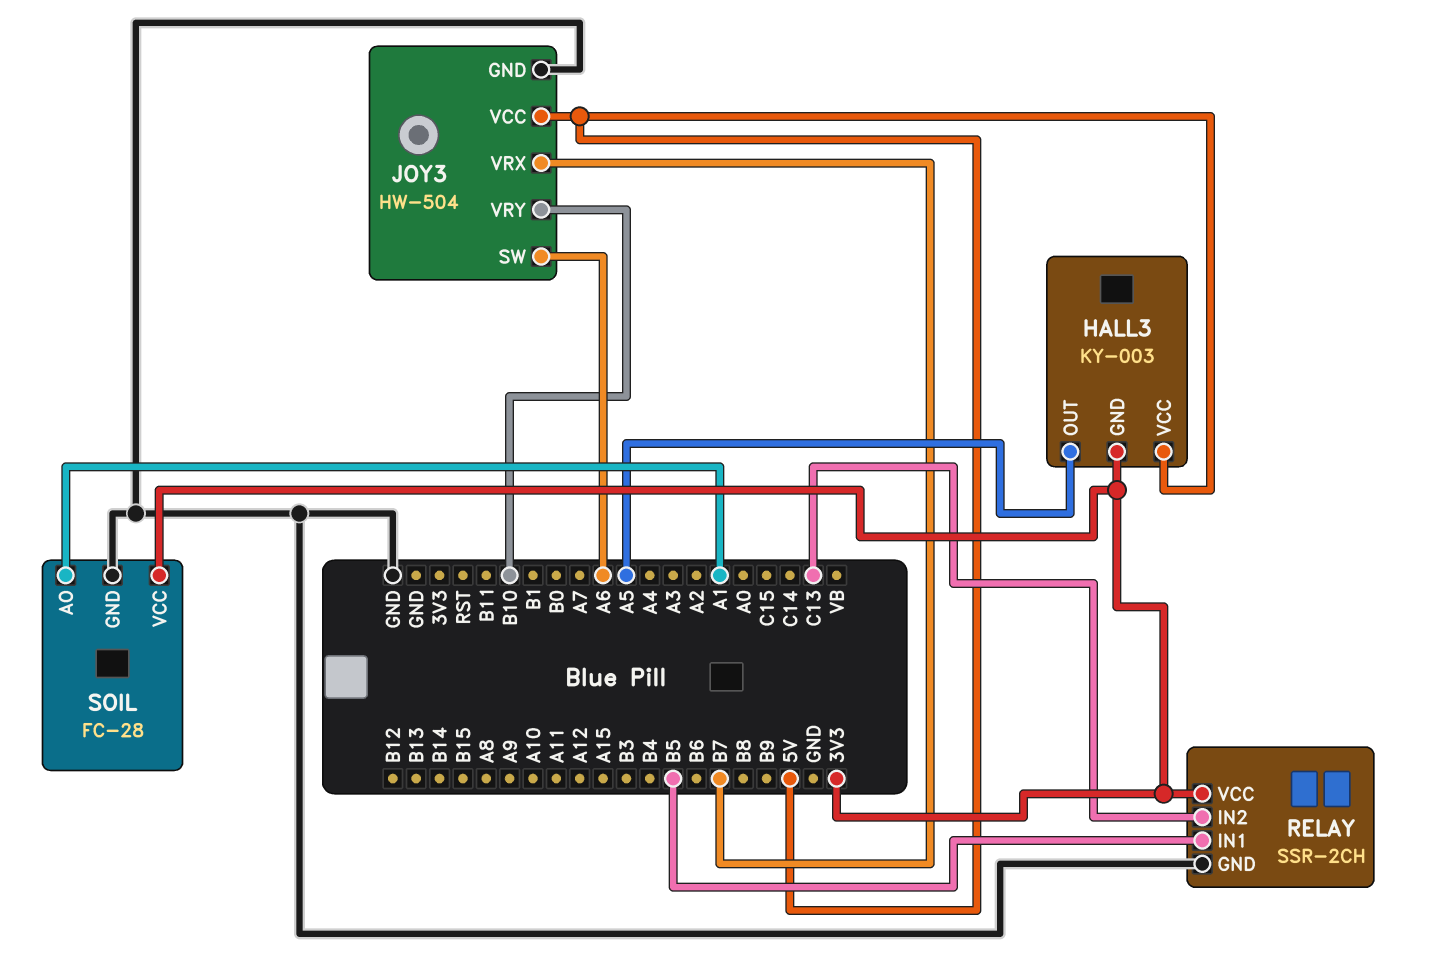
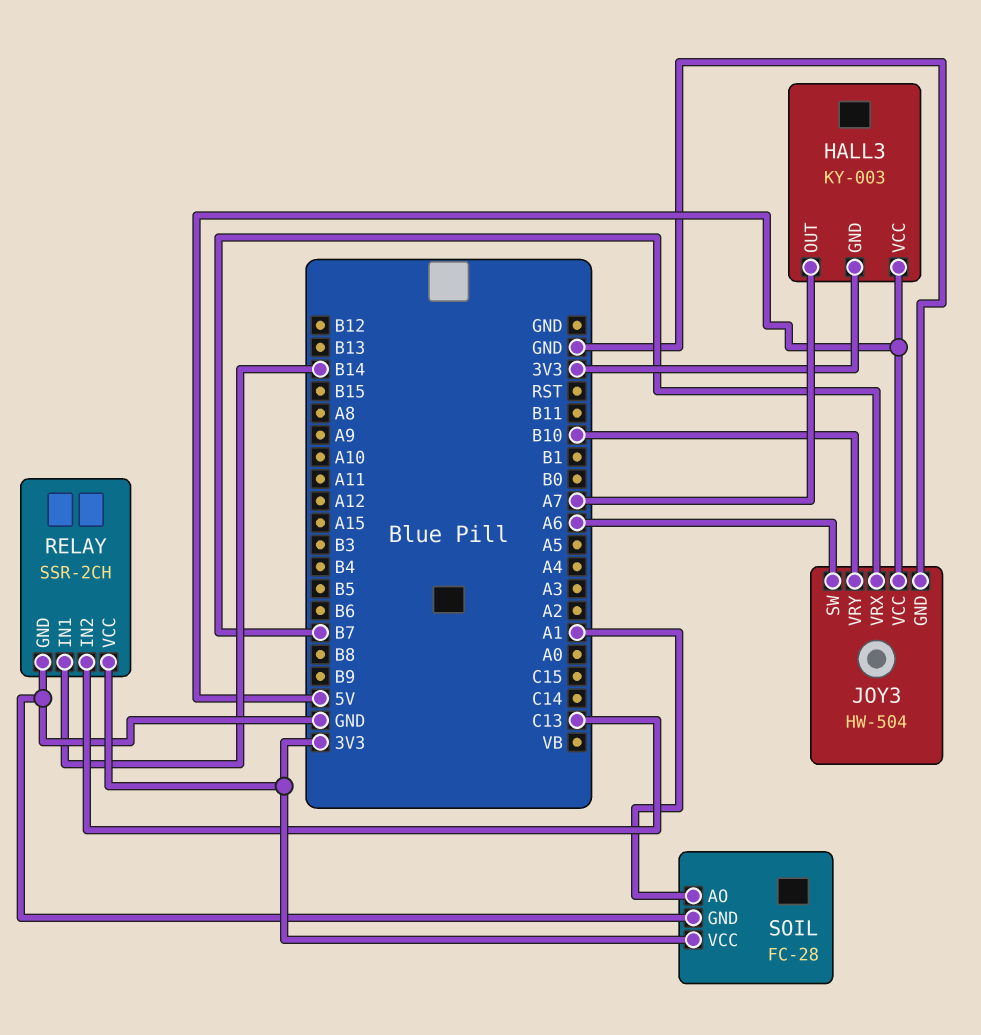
HALL3 pin OUT: A5 -> A7
RELAY pin IN1: B5 -> B14

